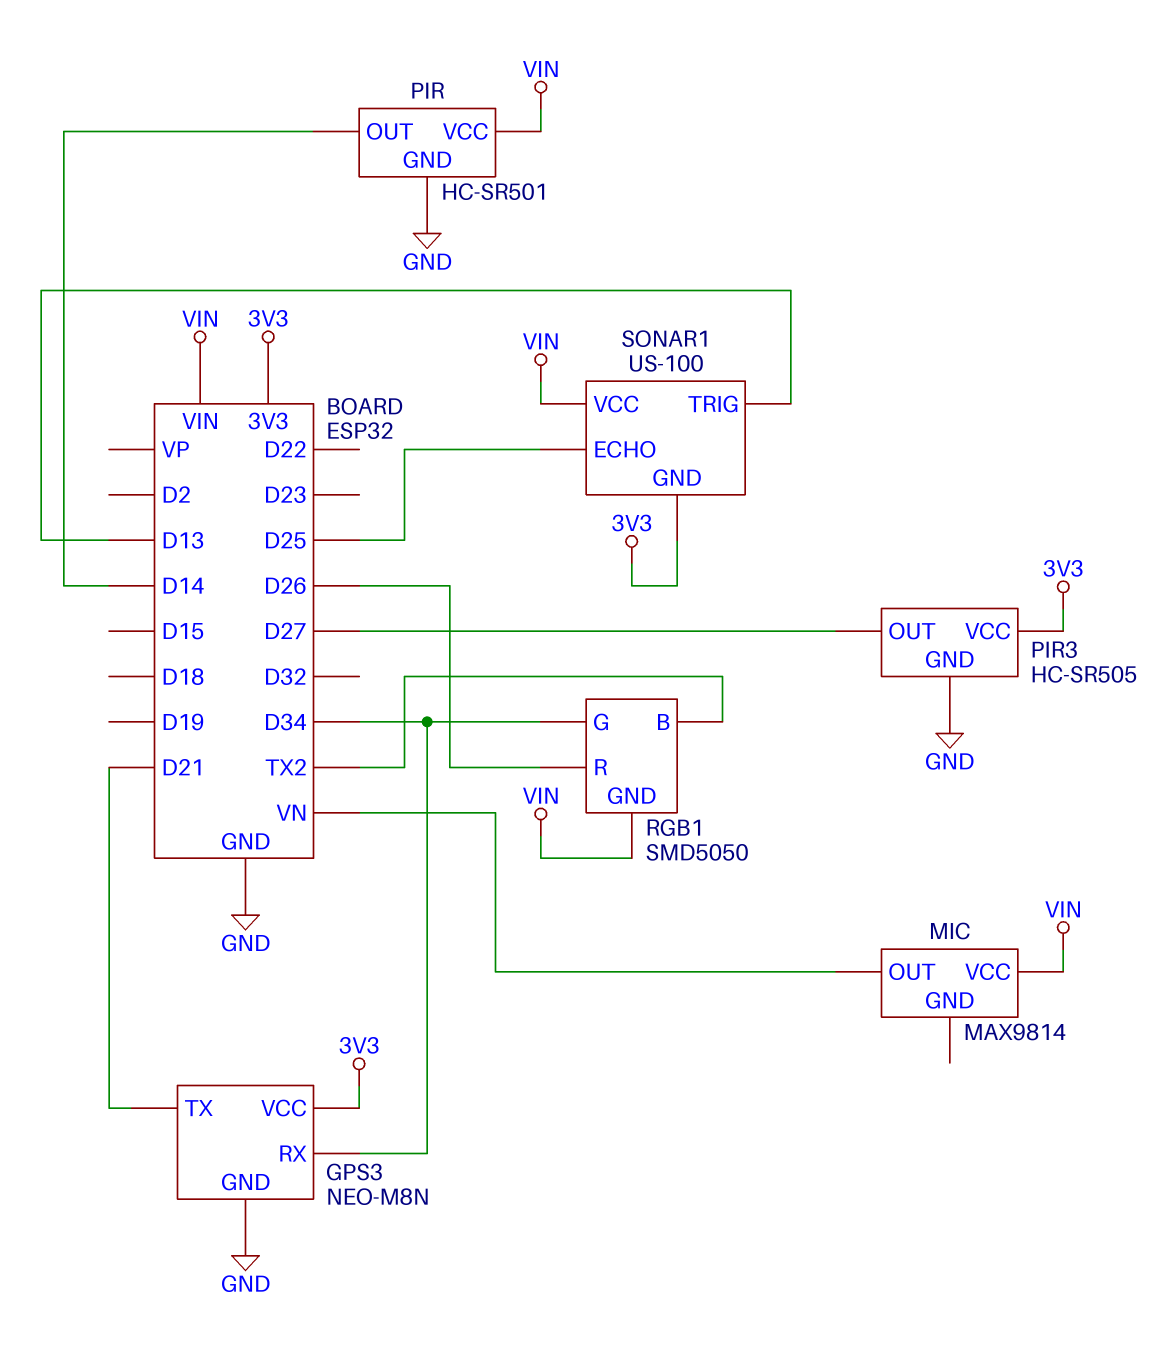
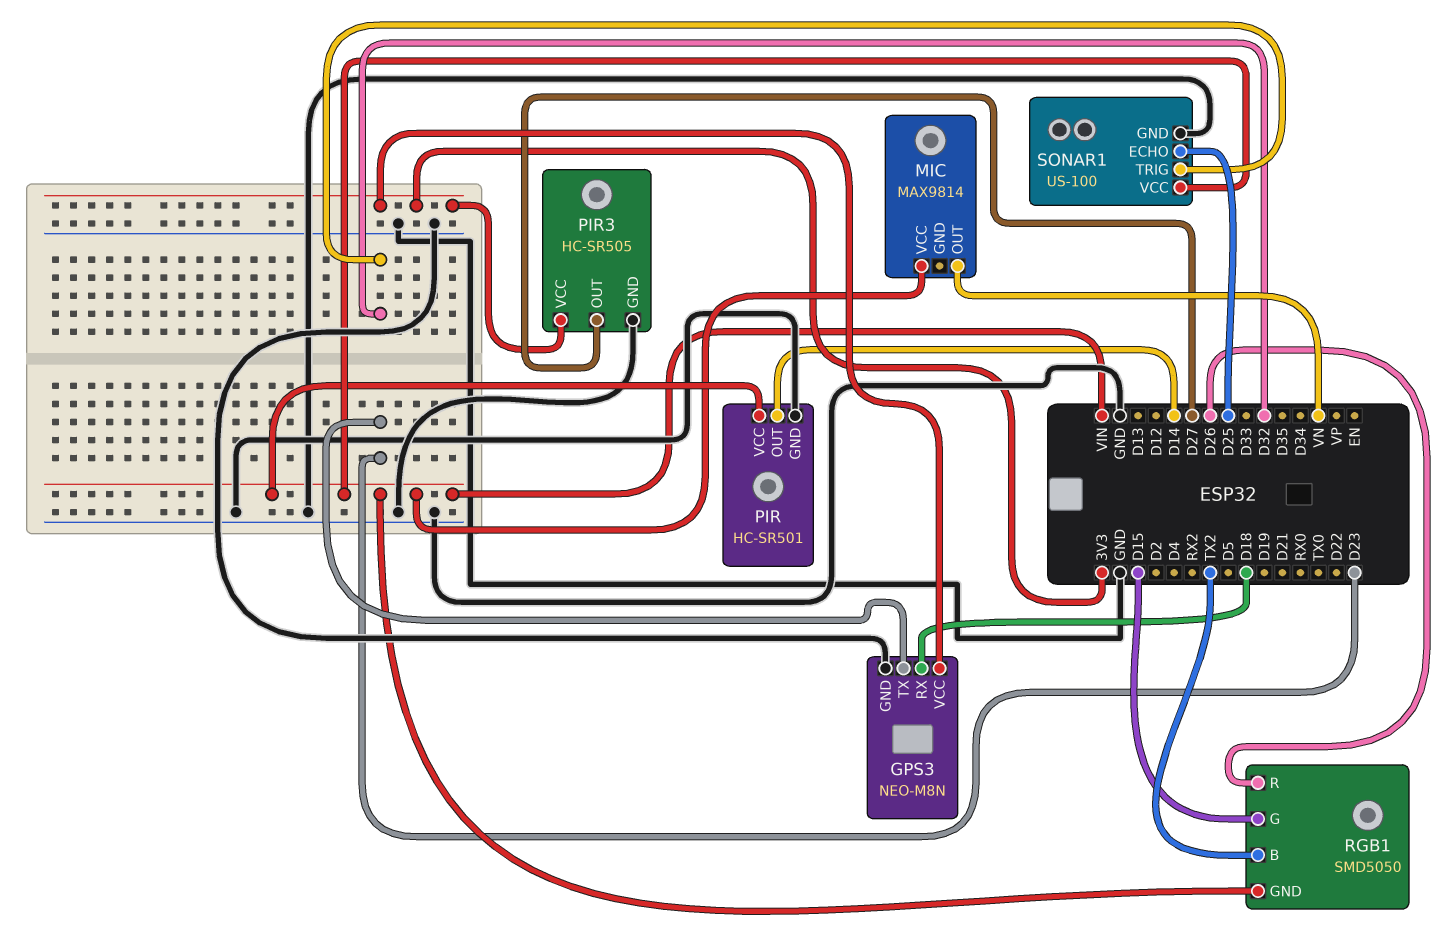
GPS3 pin RX: D34 -> D18
GPS3 pin TX: D21 -> D23
RGB1 pin G: D34 -> D15
SONAR1 pin GND: 3V3 -> GND
SONAR1 pin TRIG: D13 -> D32

